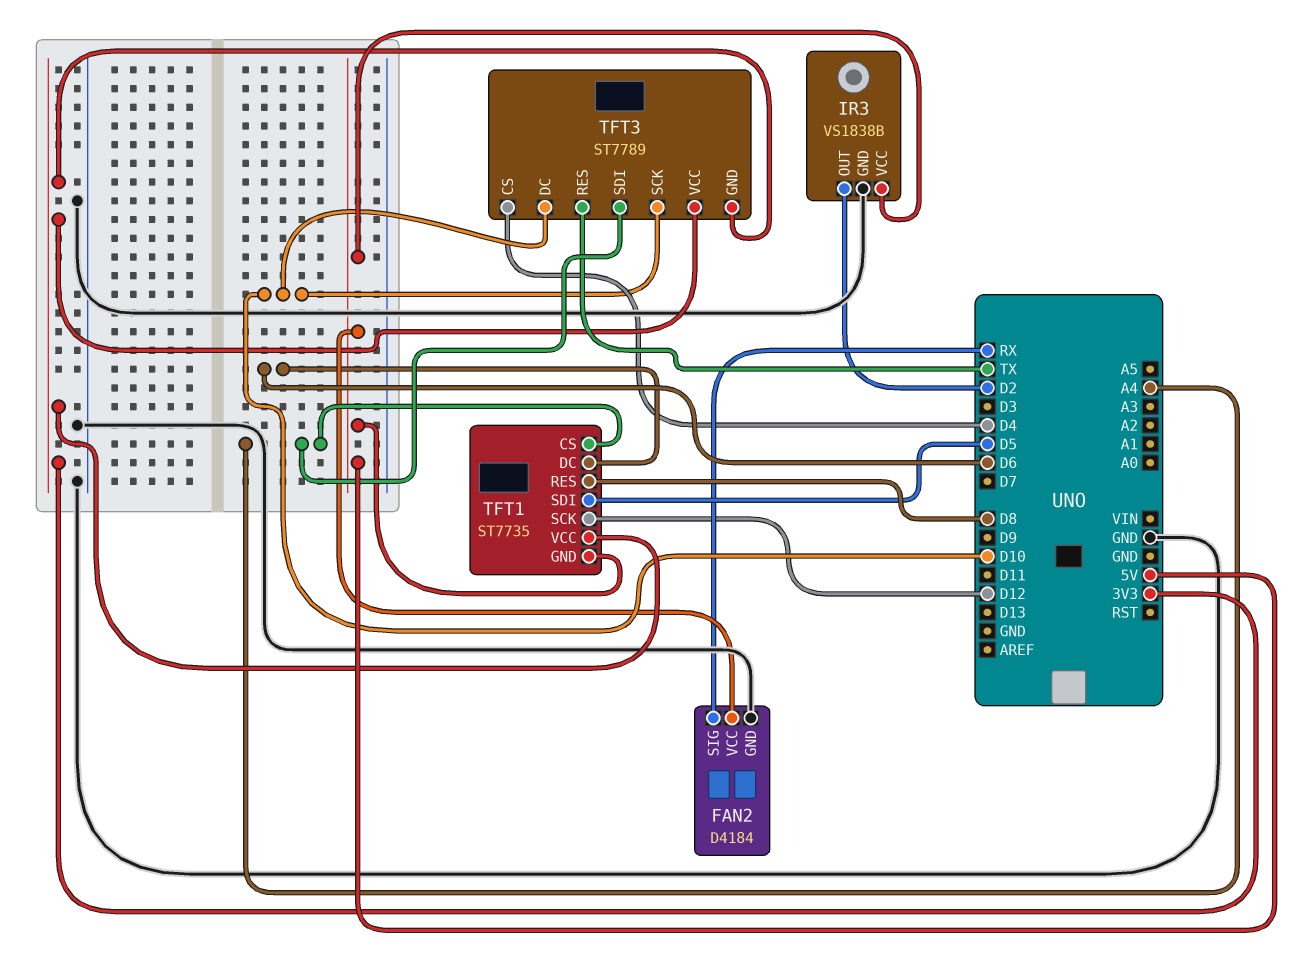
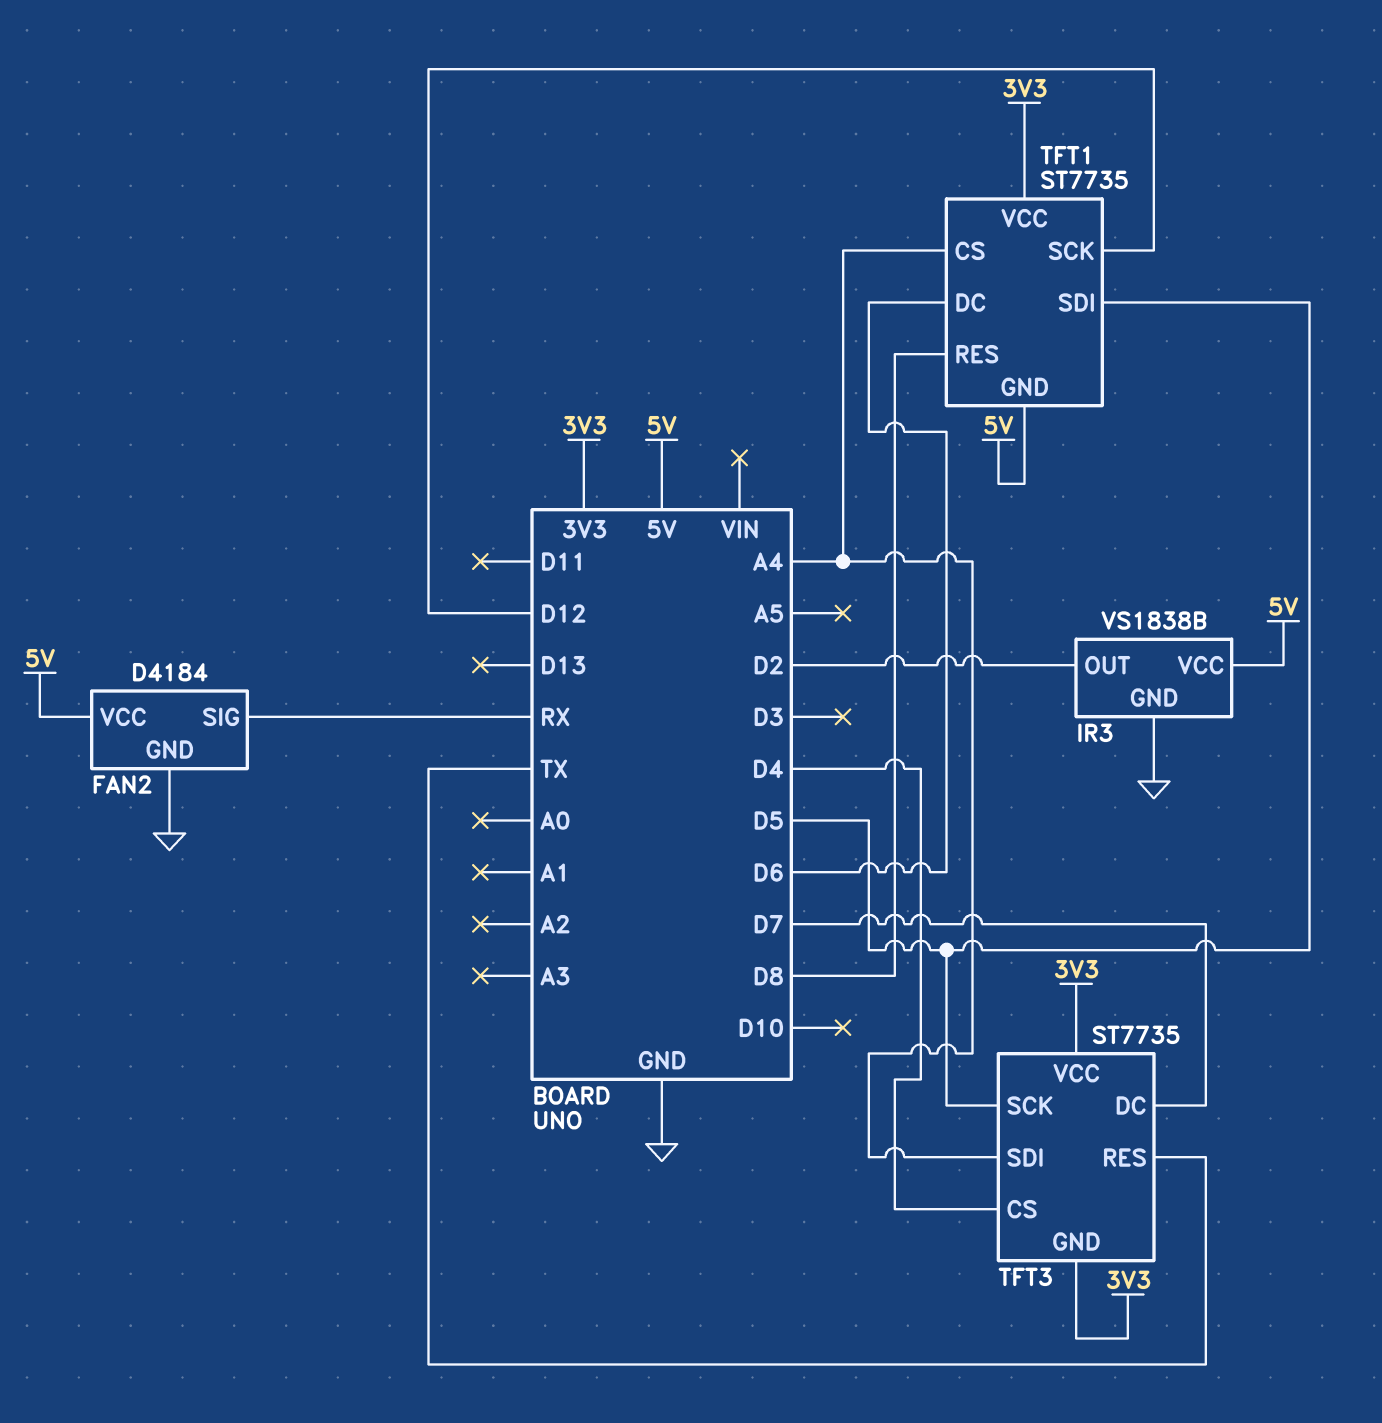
TFT3: ST7789 -> ST7735
TFT3 pin DC: D10 -> D7
TFT3 pin SCK: D10 -> D5

